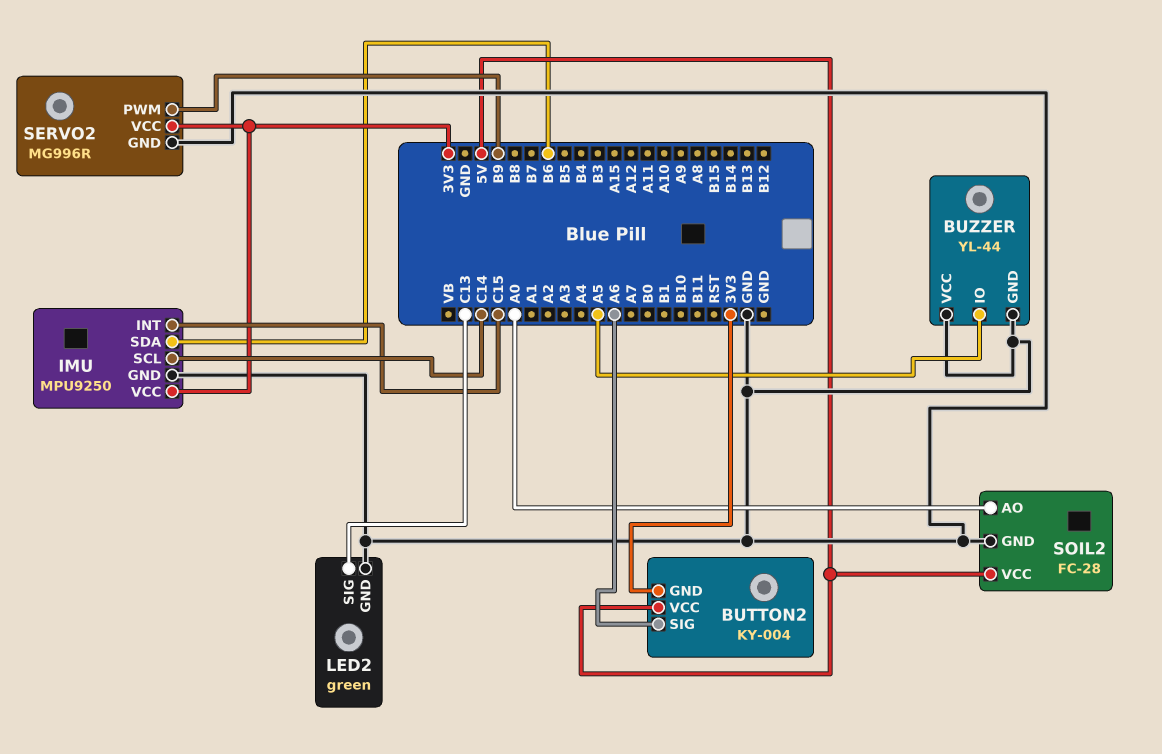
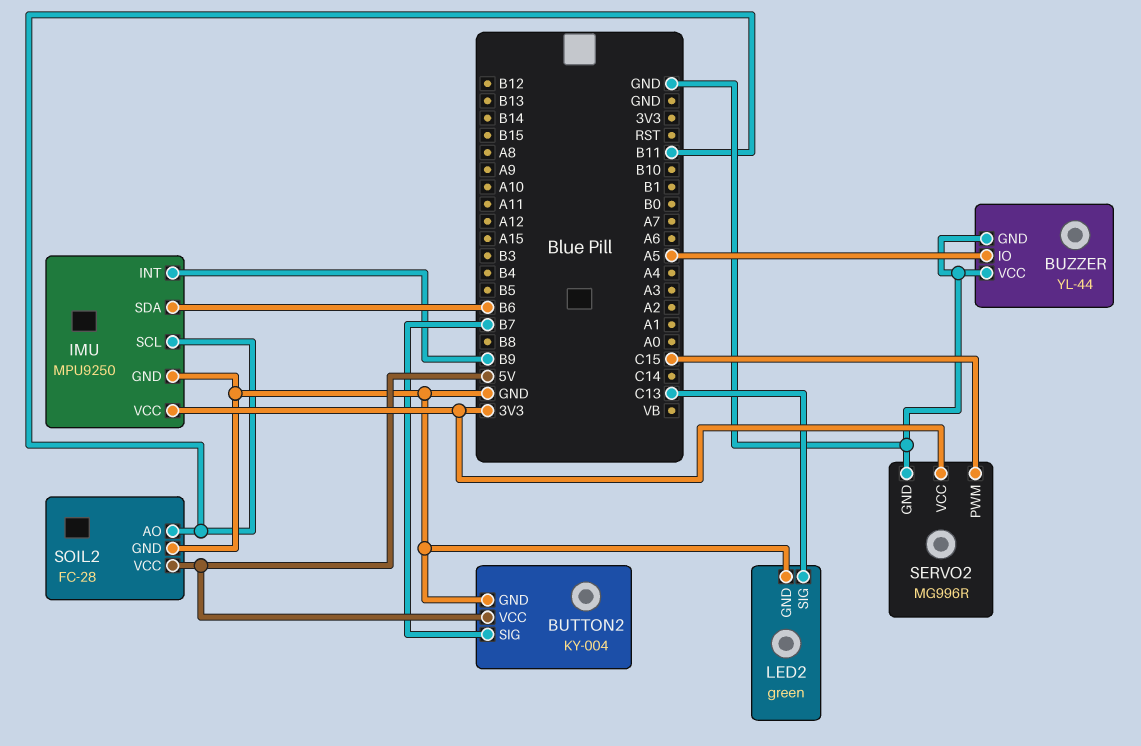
BUTTON2 pin GND: 3V3 -> GND
BUTTON2 pin SIG: A6 -> B7
IMU pin INT: C15 -> B9
IMU pin SCL: C14 -> B11
SERVO2 pin PWM: B9 -> C15
SOIL2 pin AO: A0 -> B11

